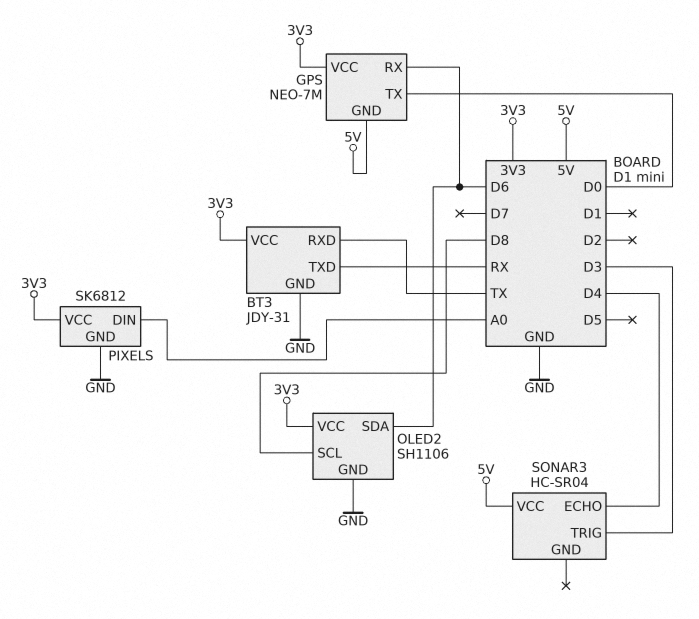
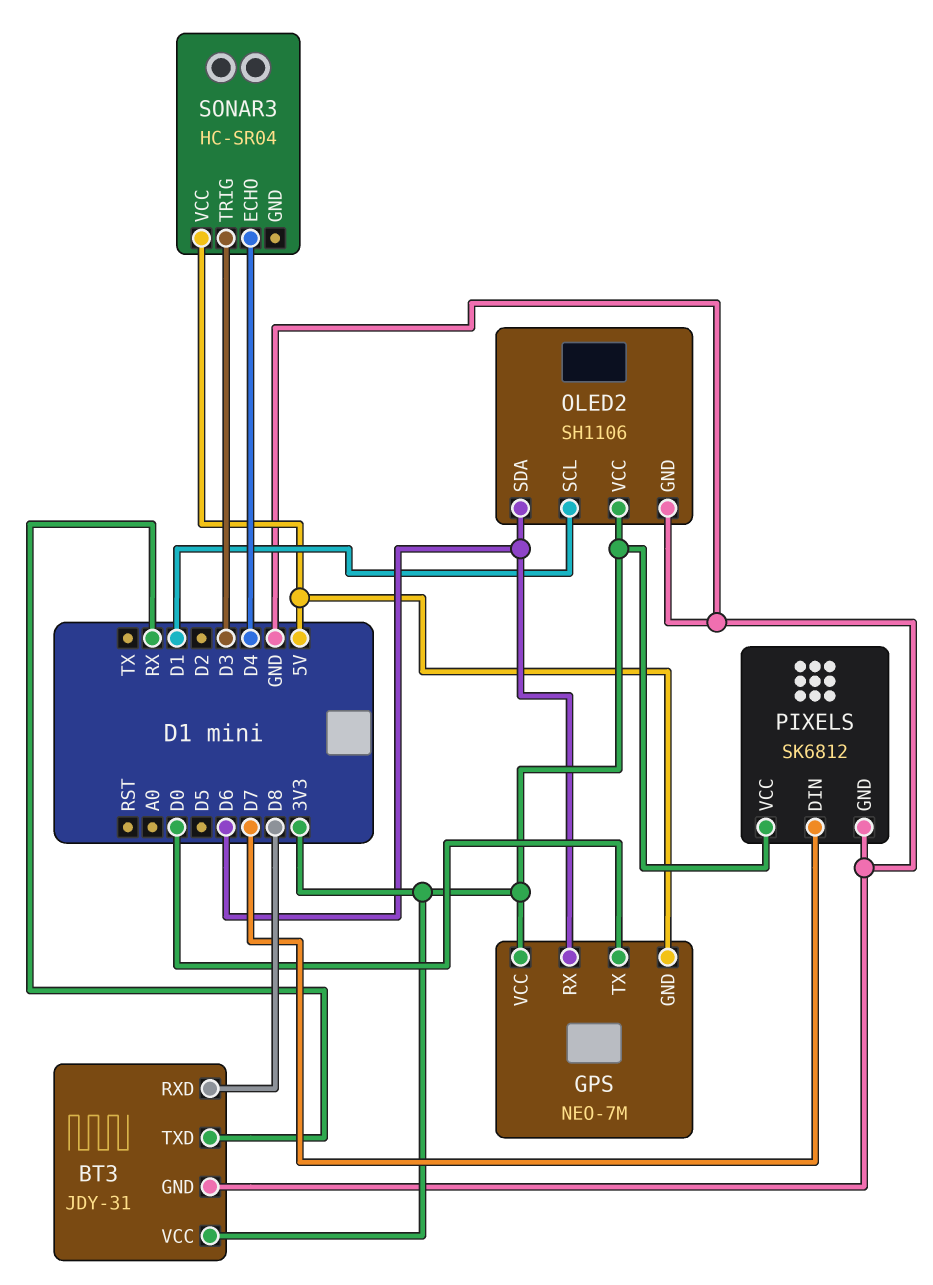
BT3 pin RXD: TX -> D8
OLED2 pin SCL: D8 -> D1
PIXELS pin DIN: A0 -> D7

